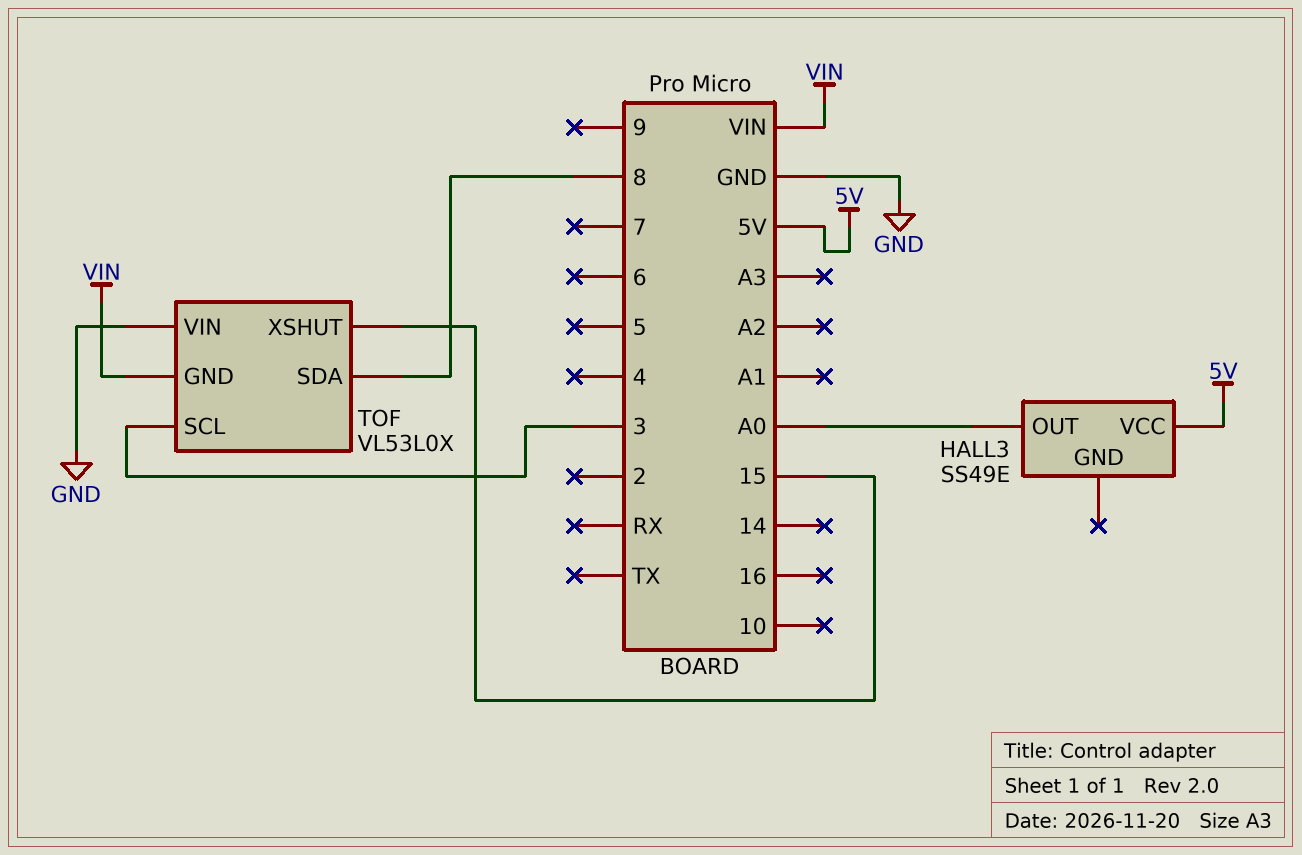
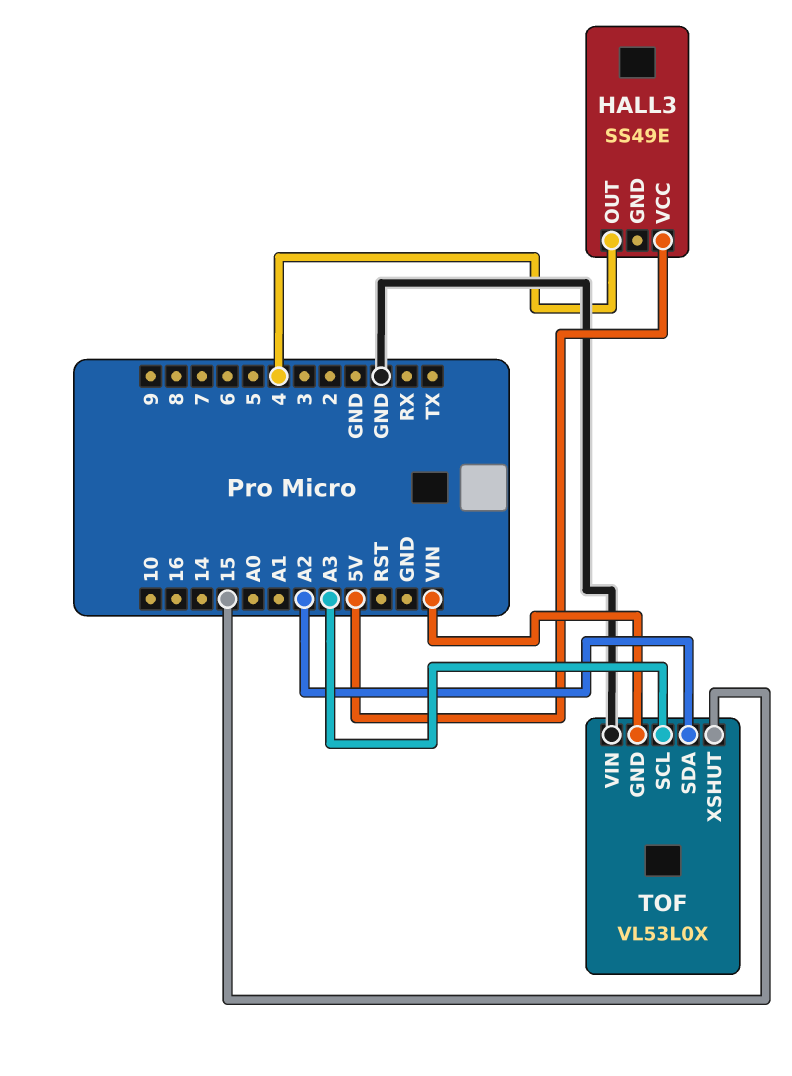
HALL3 pin OUT: A0 -> 4
TOF pin SCL: 3 -> A3
TOF pin SDA: 8 -> A2

